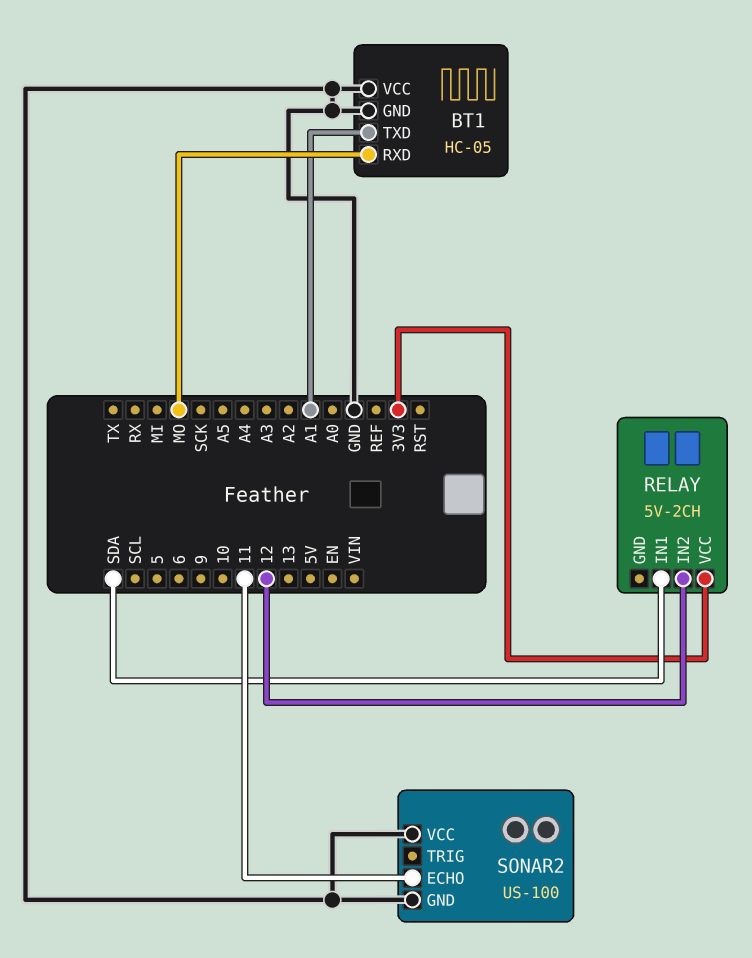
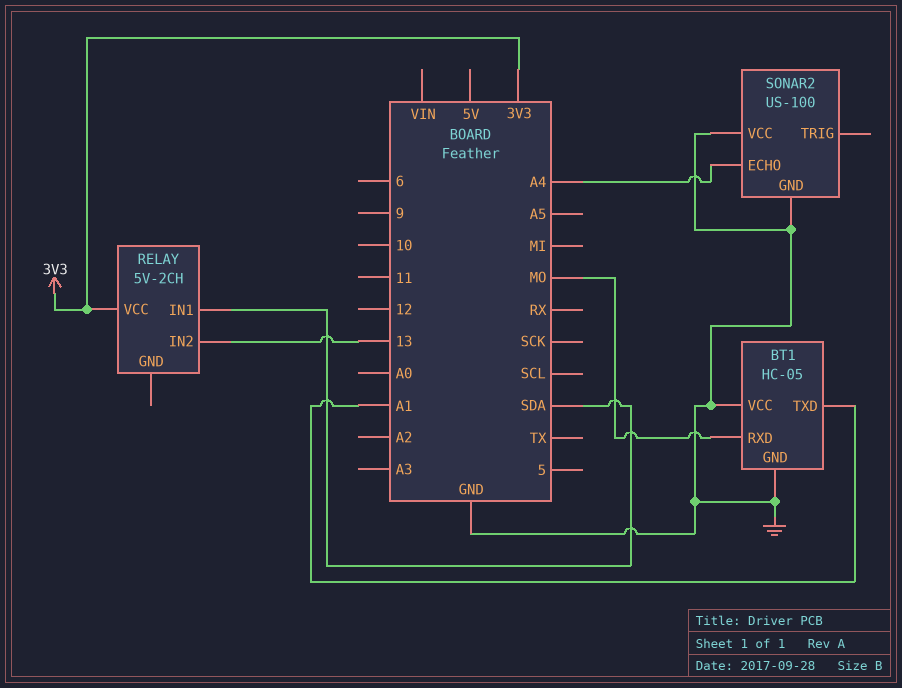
RELAY pin IN2: 12 -> 13
SONAR2 pin ECHO: 11 -> A4

